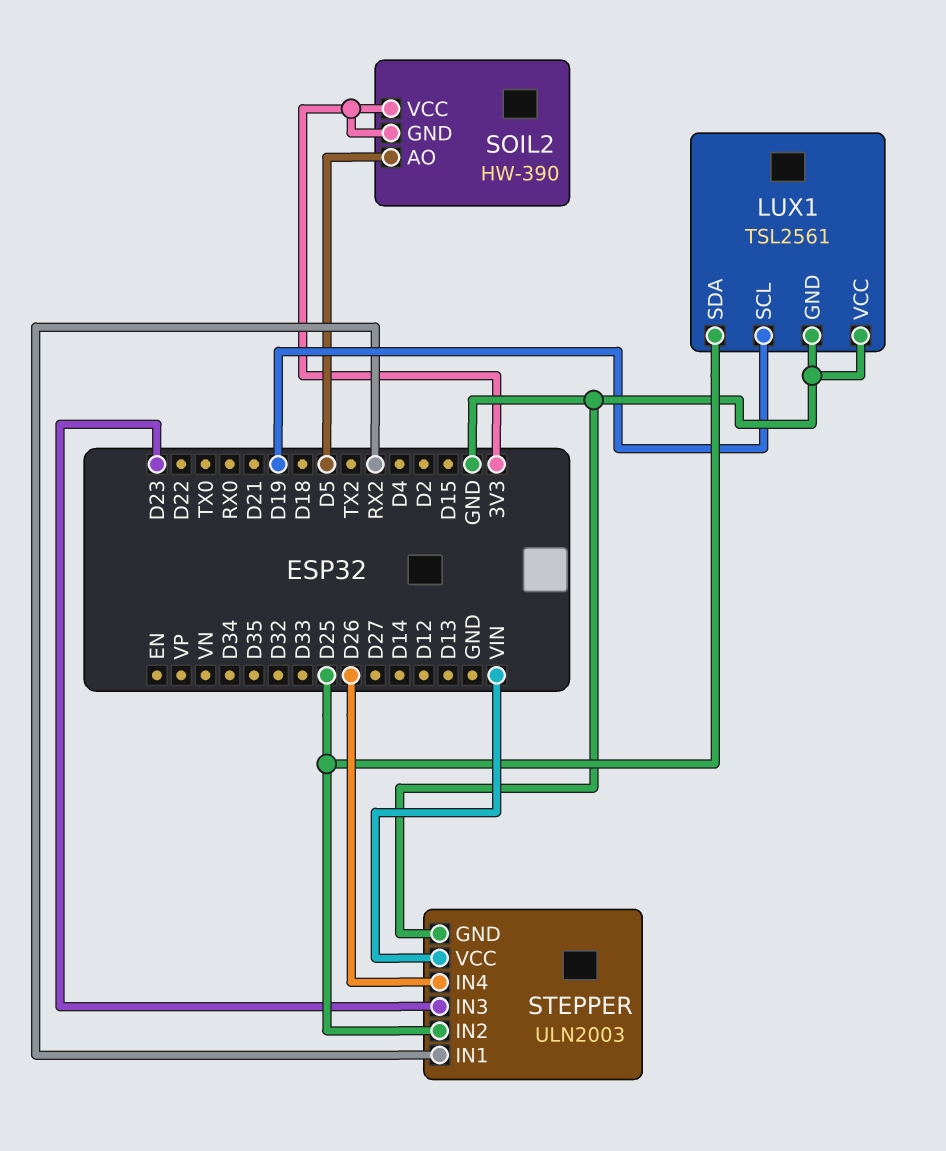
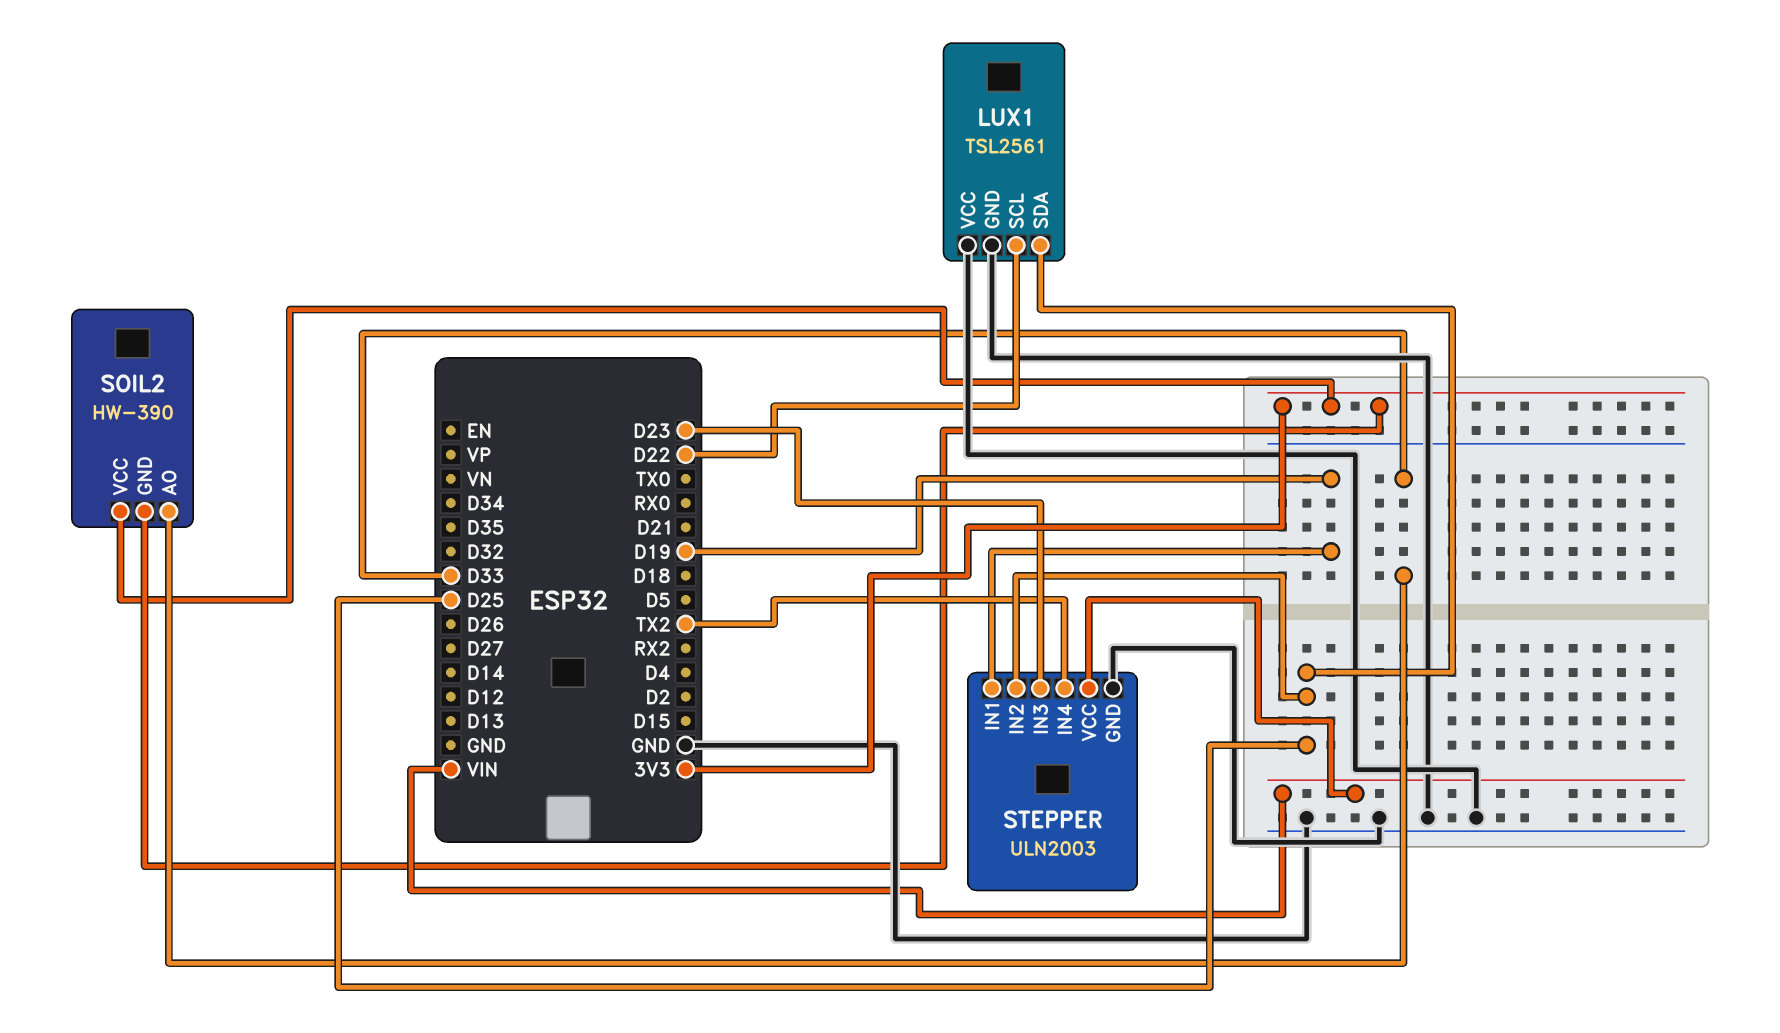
LUX1 pin SCL: D19 -> D22
SOIL2 pin AO: D5 -> D33
STEPPER pin IN1: RX2 -> D19
STEPPER pin IN4: D26 -> TX2

